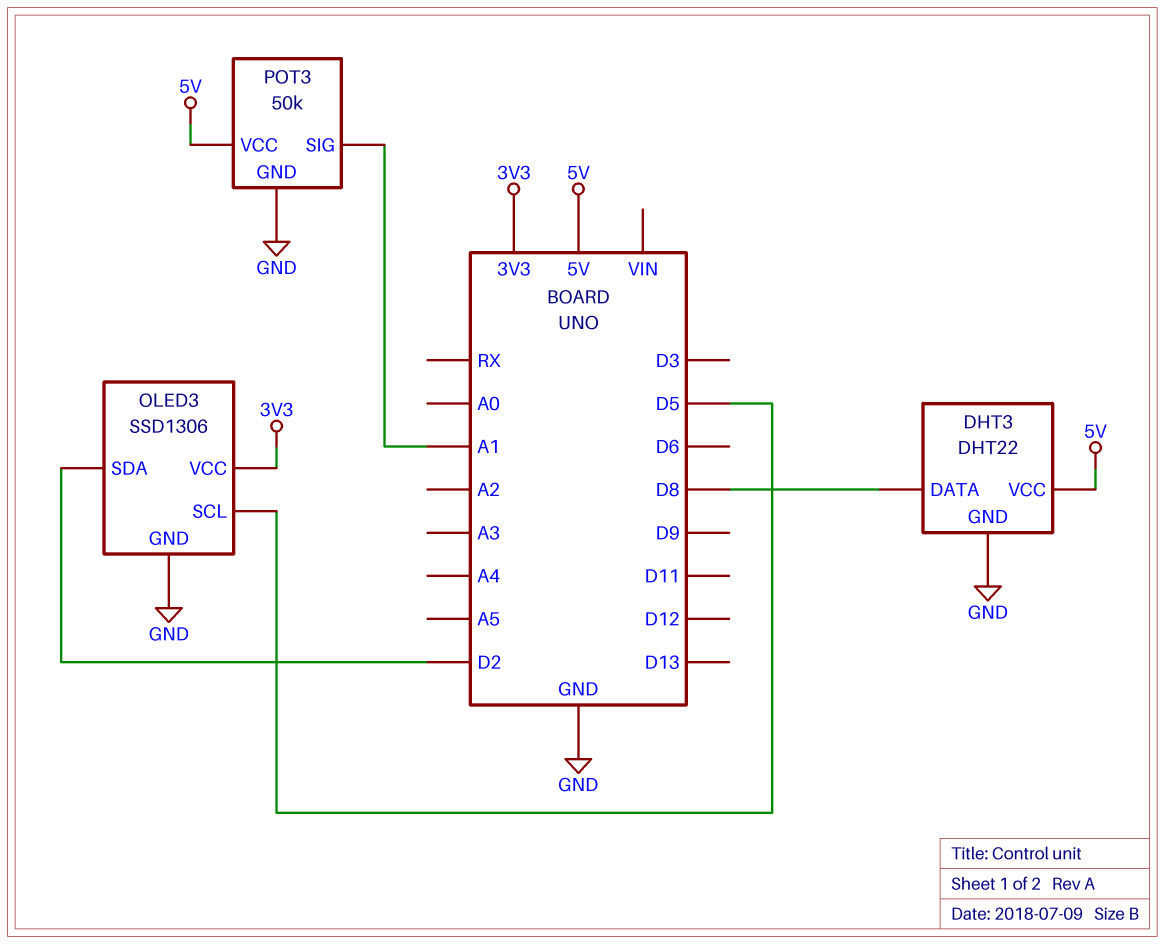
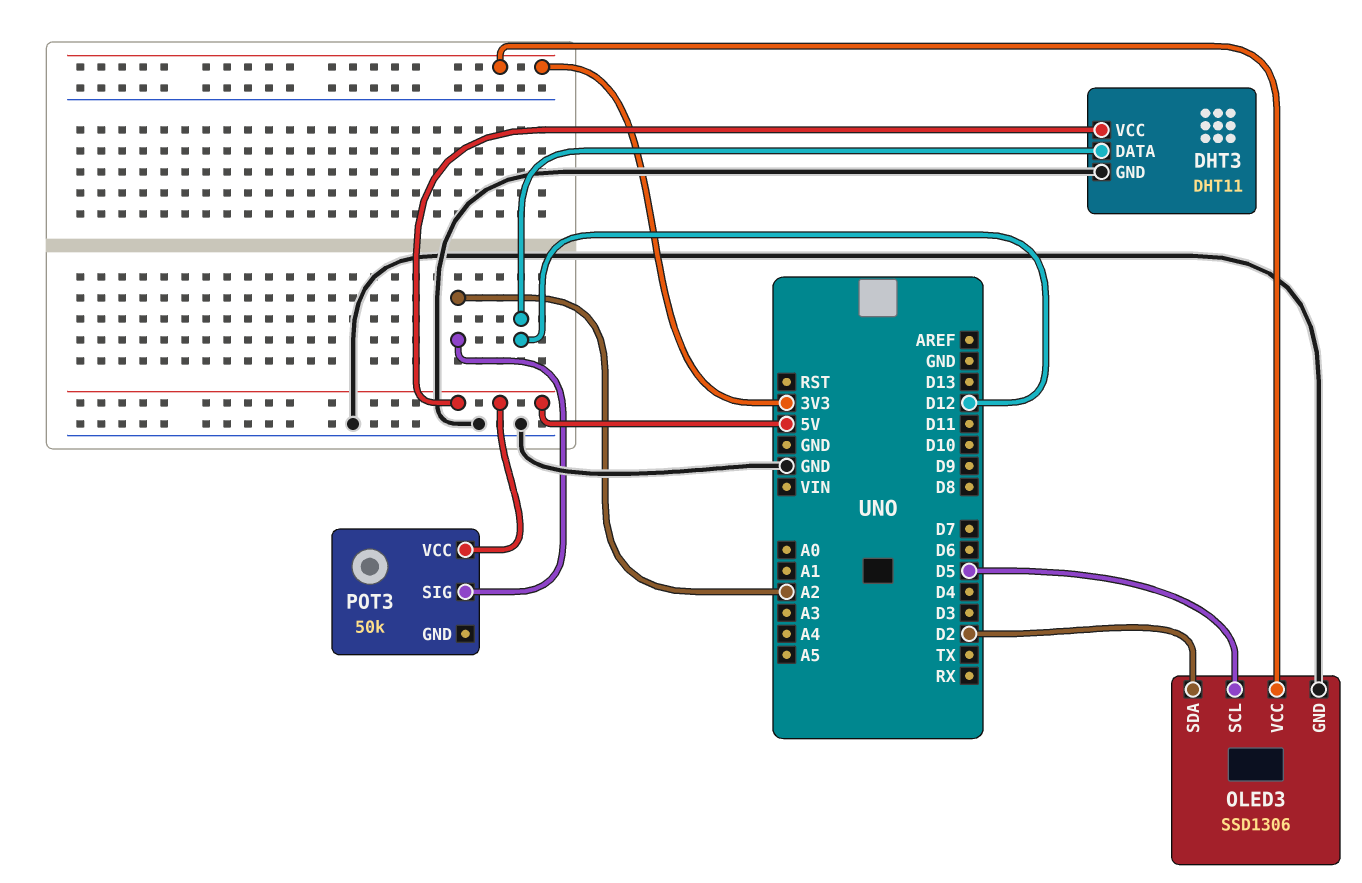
DHT3: DHT22 -> DHT11
DHT3 pin DATA: D8 -> D12
POT3 pin GND: GND -> none
POT3 pin SIG: A1 -> A2

